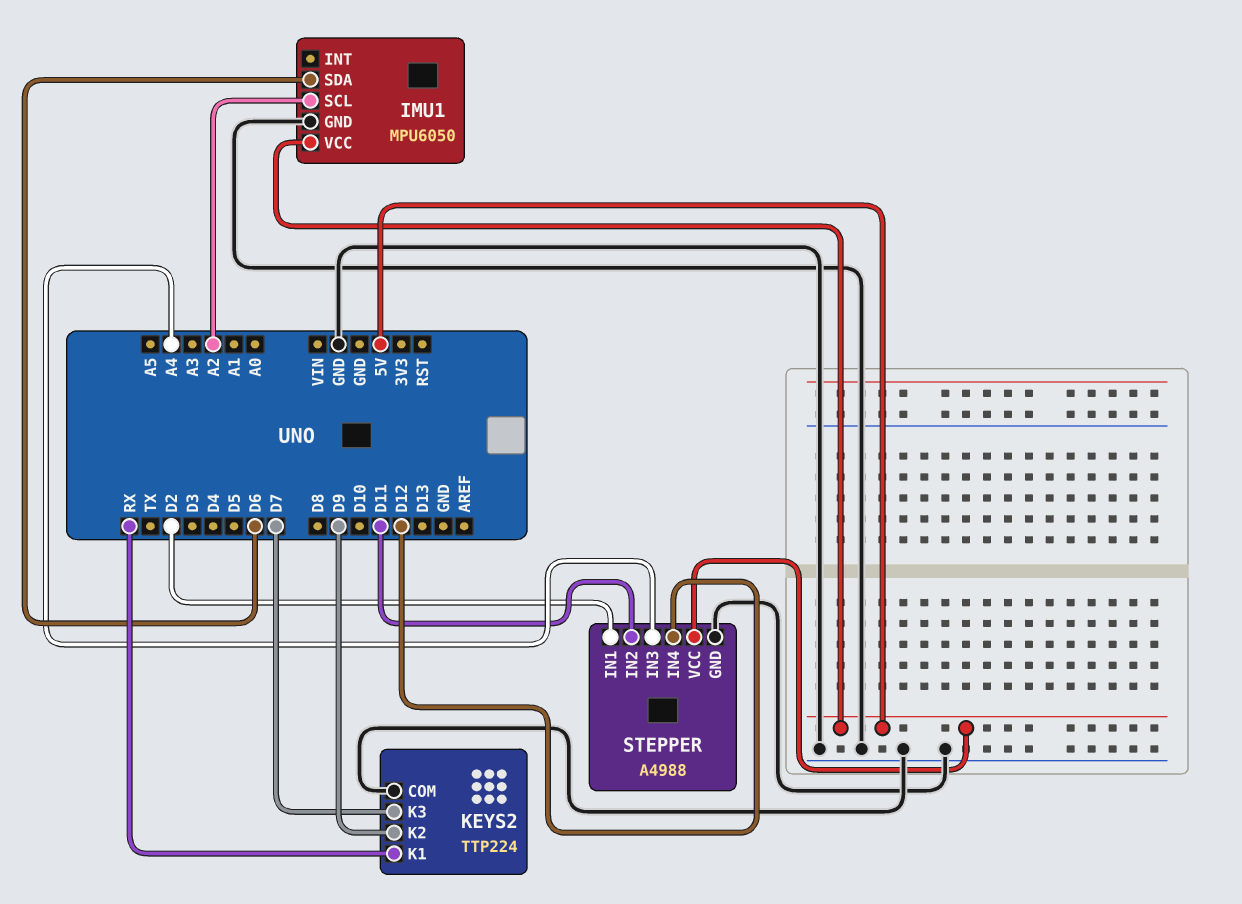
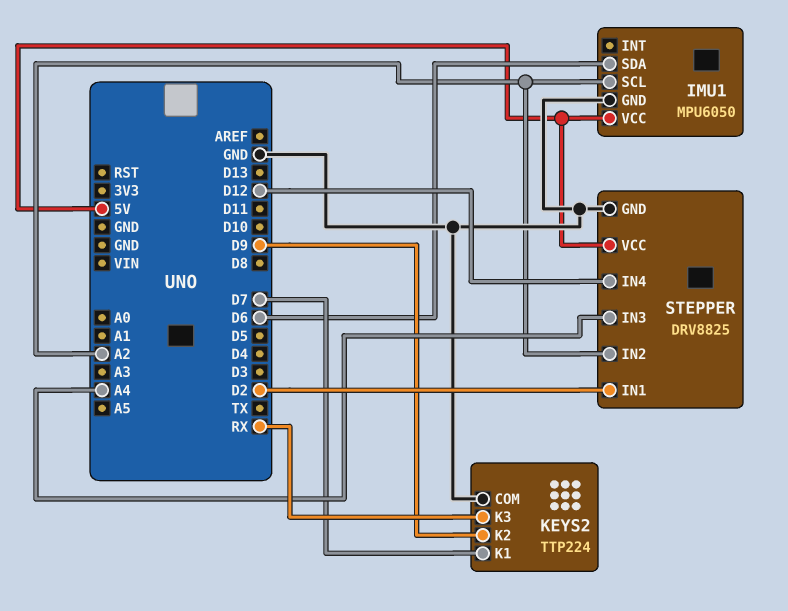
KEYS2 pin K1: RX -> D7
KEYS2 pin K3: D7 -> RX
STEPPER: A4988 -> DRV8825
STEPPER pin IN2: D11 -> A2

